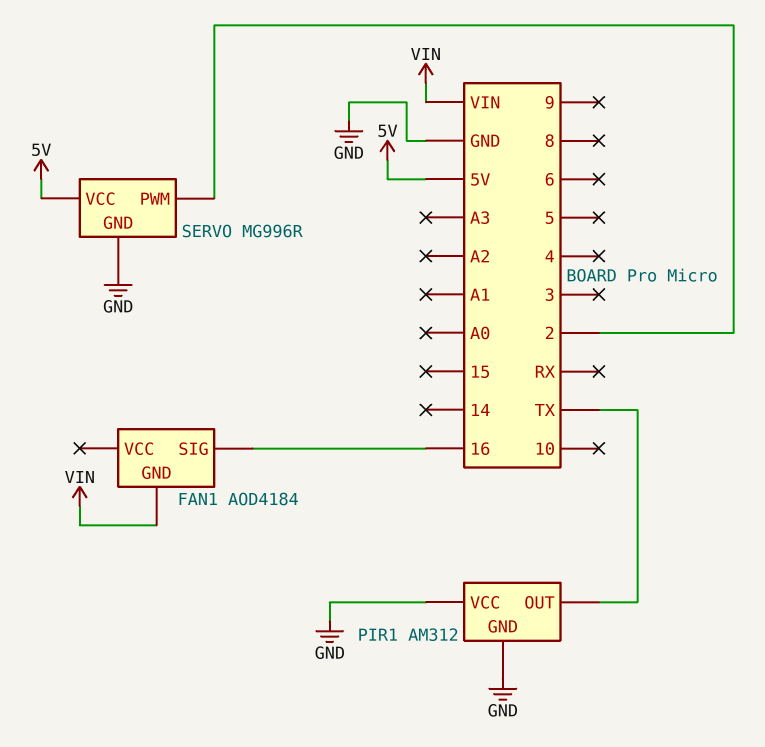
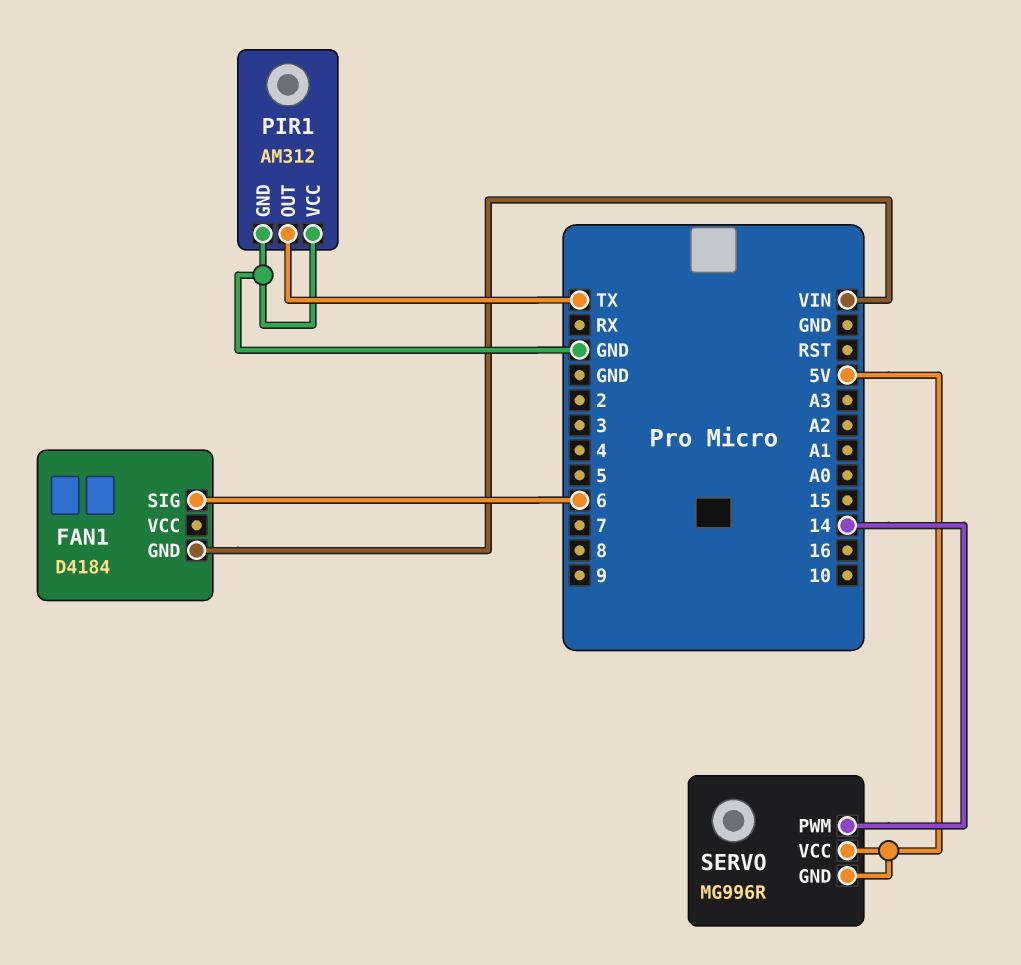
FAN1: AOD4184 -> D4184
FAN1 pin SIG: 16 -> 6
SERVO pin GND: GND -> 5V
SERVO pin PWM: 2 -> 14

